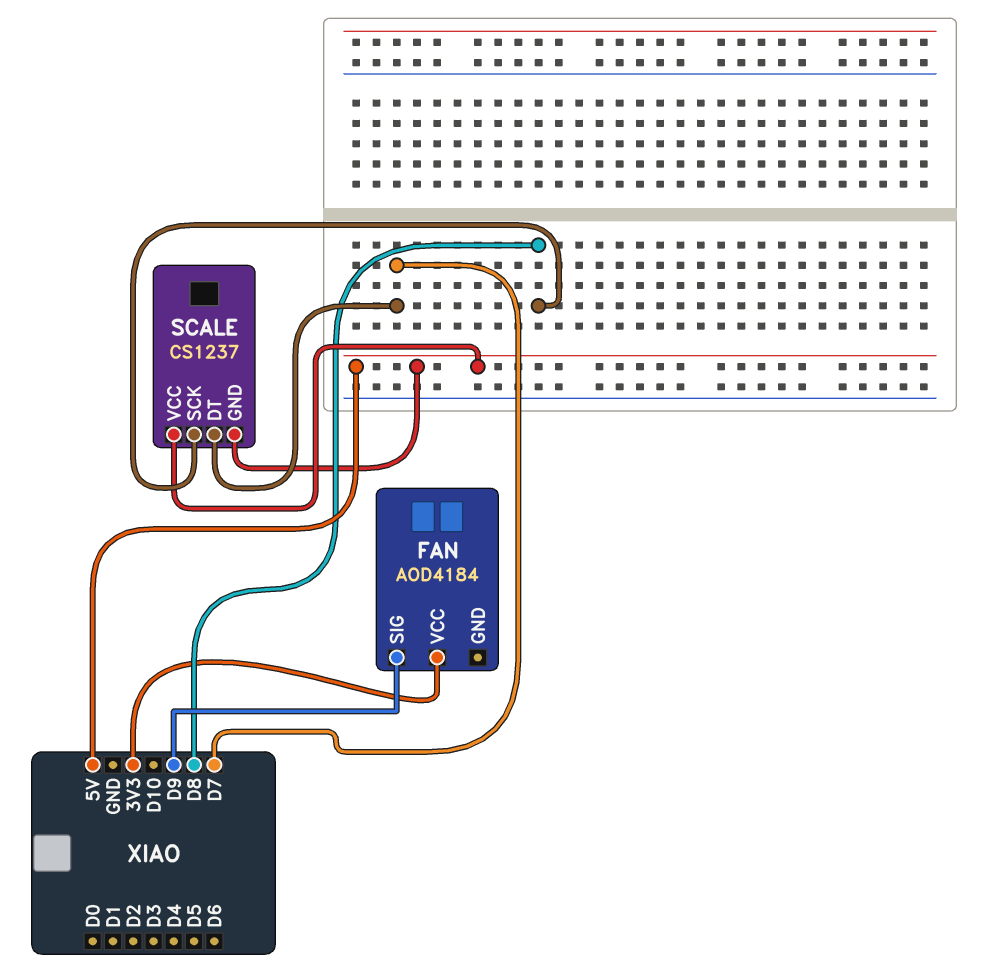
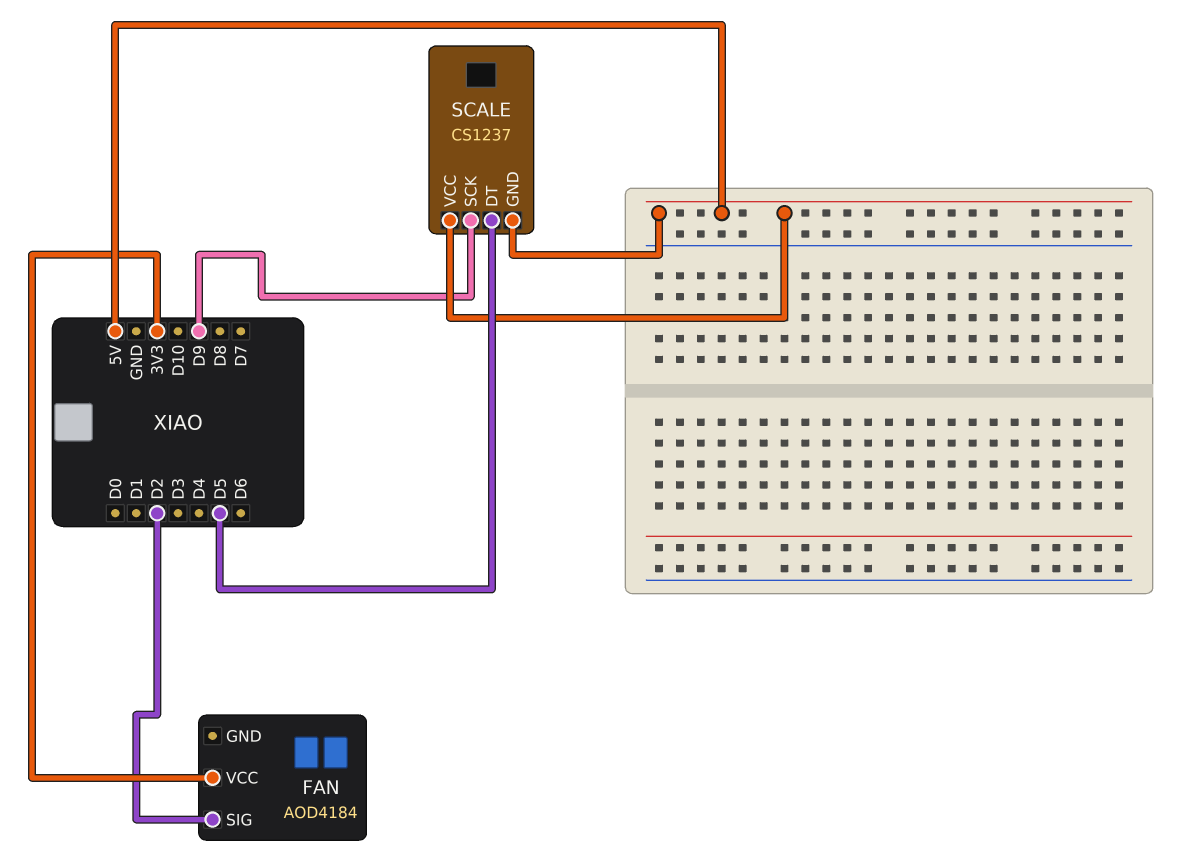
FAN pin SIG: D9 -> D2
SCALE pin DT: D7 -> D5
SCALE pin SCK: D8 -> D9

